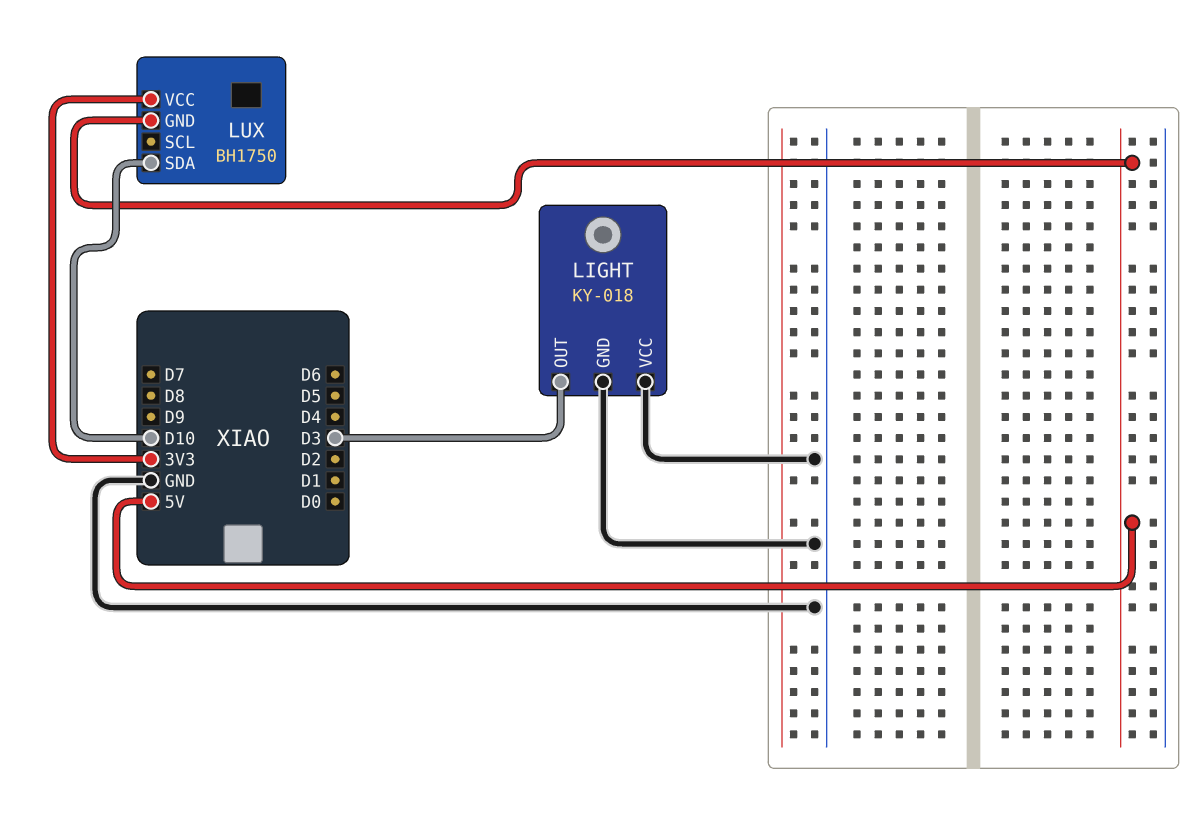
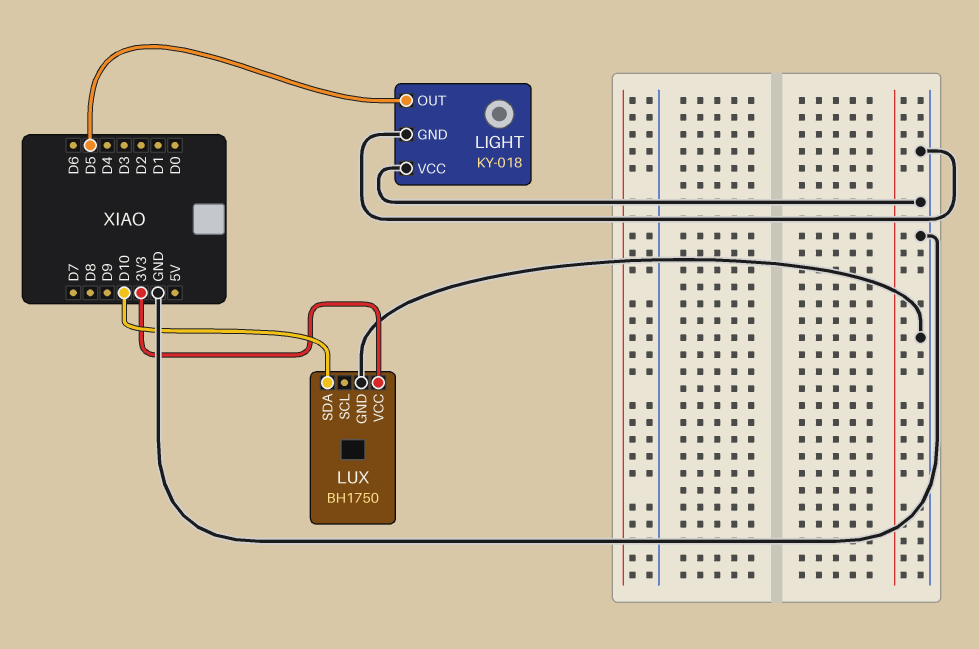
LIGHT pin OUT: D3 -> D5
LUX pin GND: 5V -> GND

